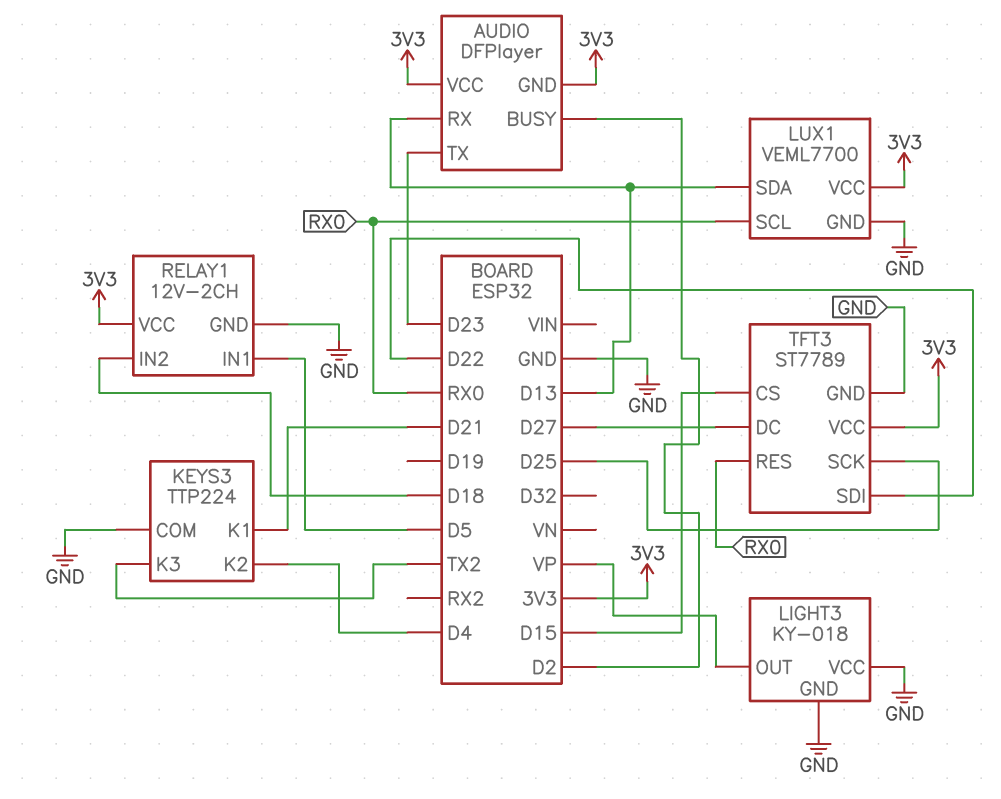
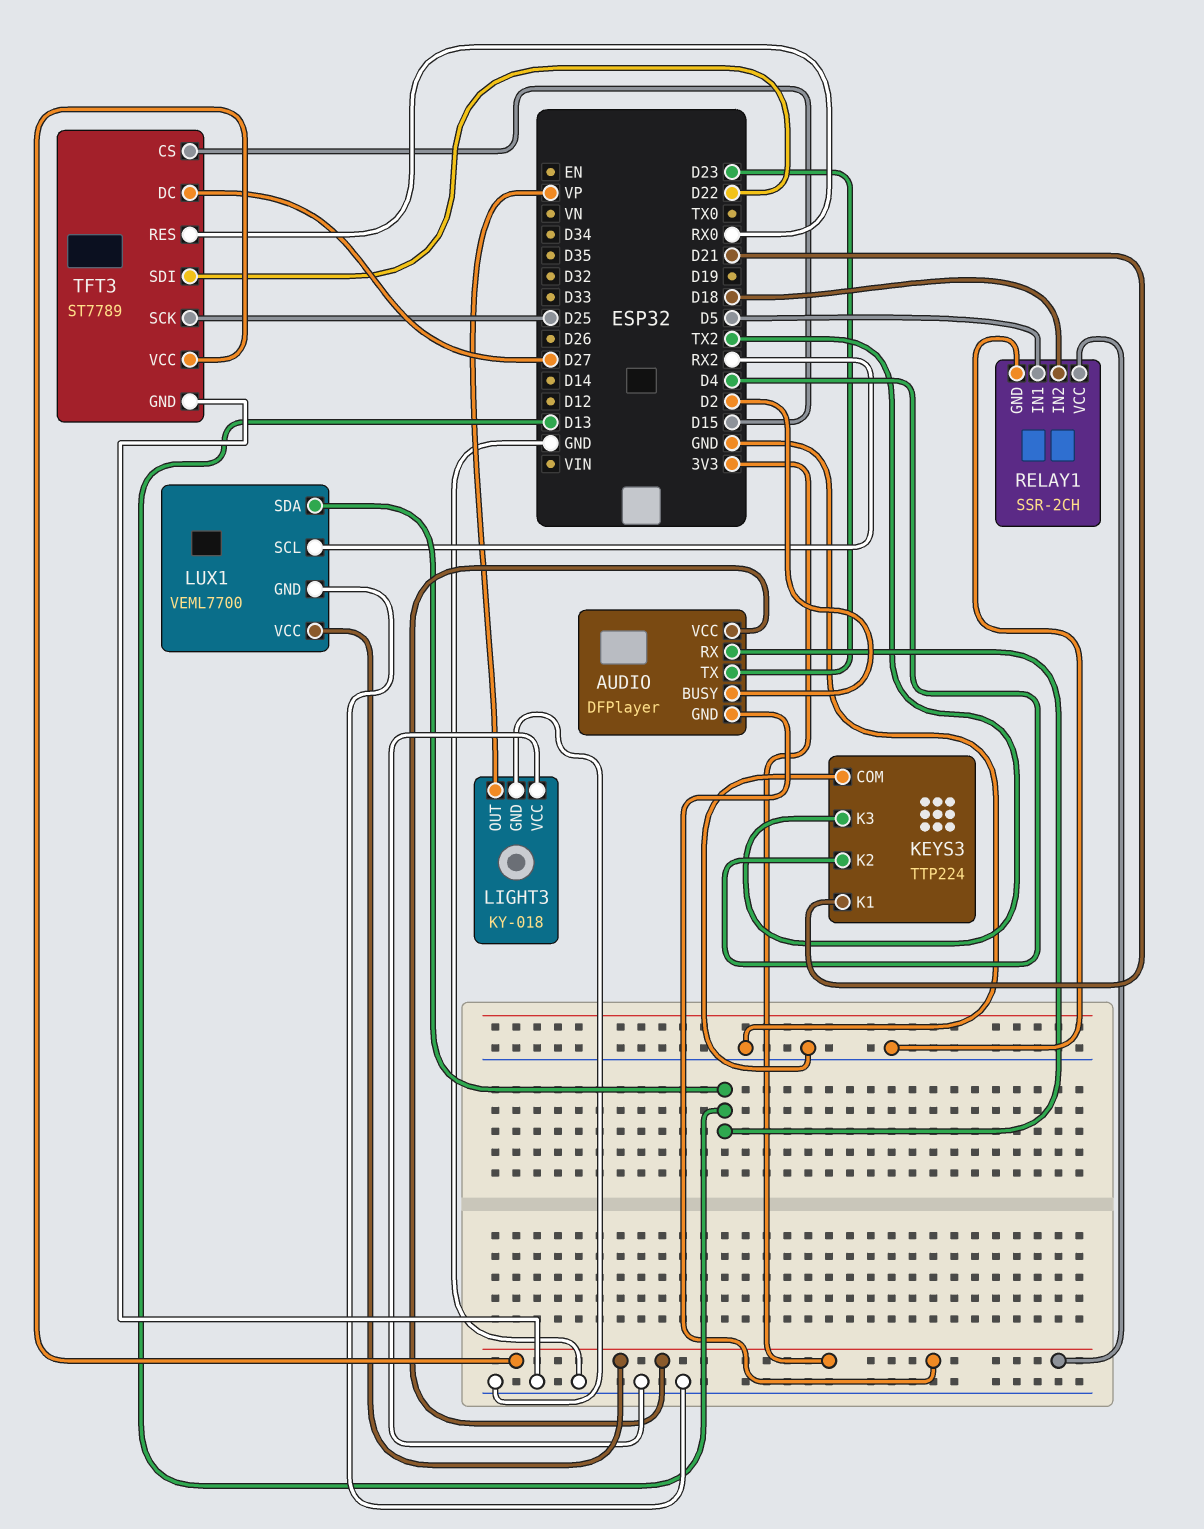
LUX1 pin SCL: RX0 -> RX2
RELAY1: 12V-2CH -> SSR-2CH

